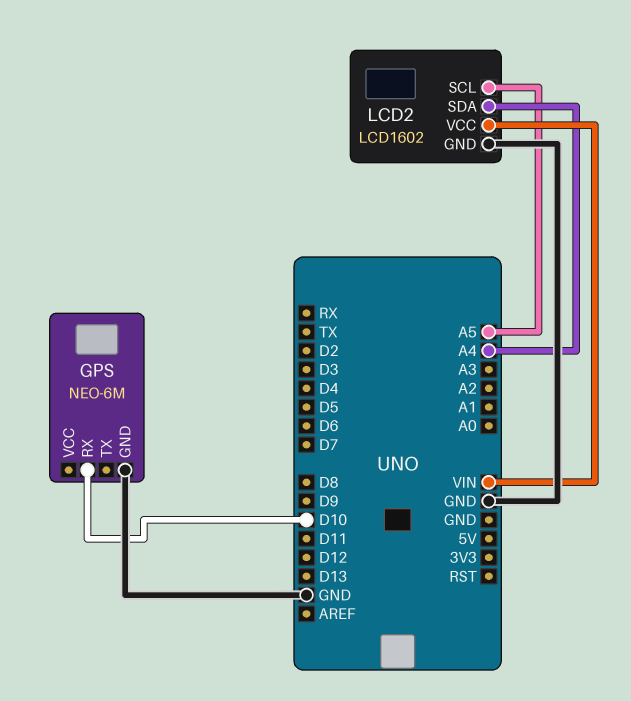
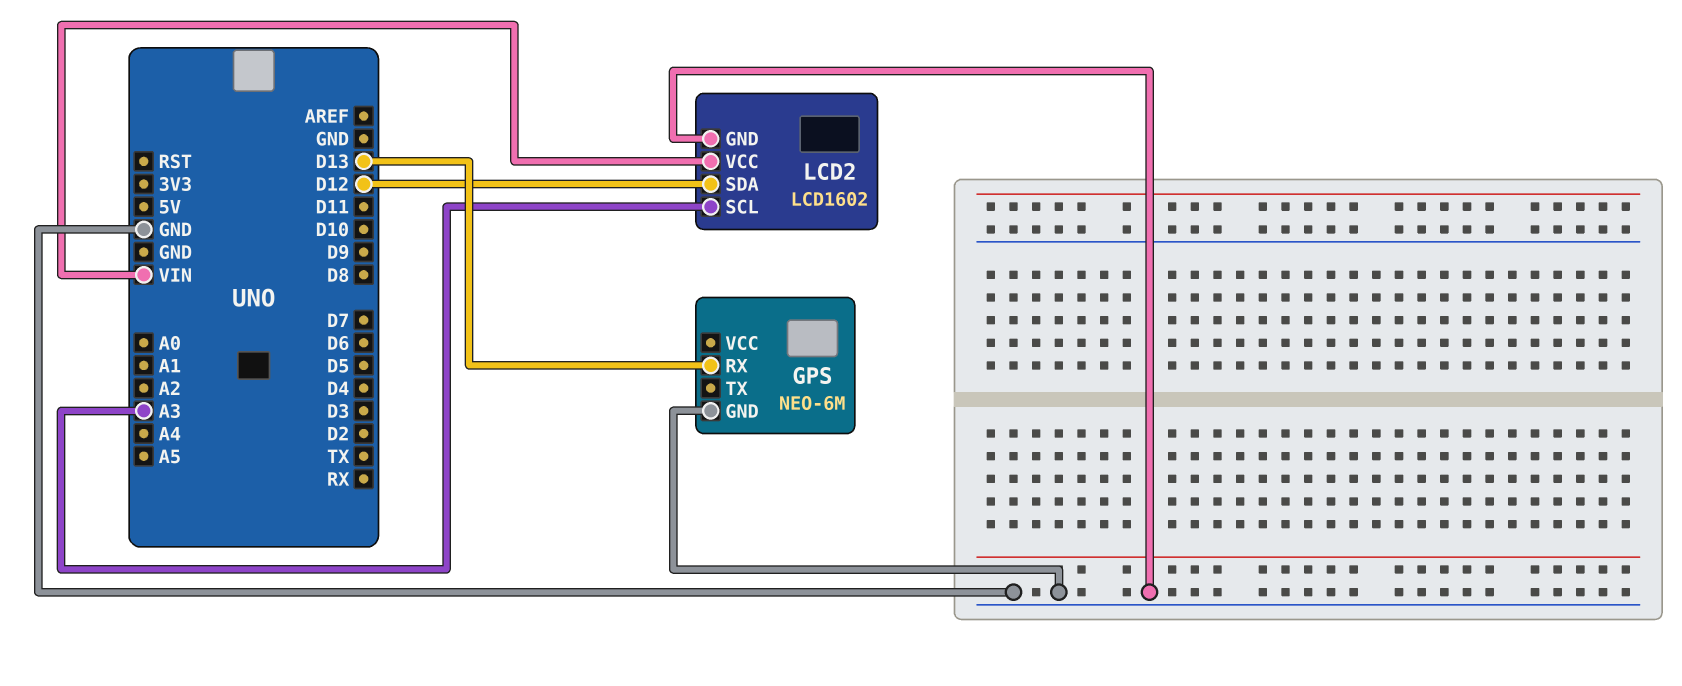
GPS pin RX: D10 -> D13
LCD2 pin SCL: A5 -> A3
LCD2 pin SDA: A4 -> D12

